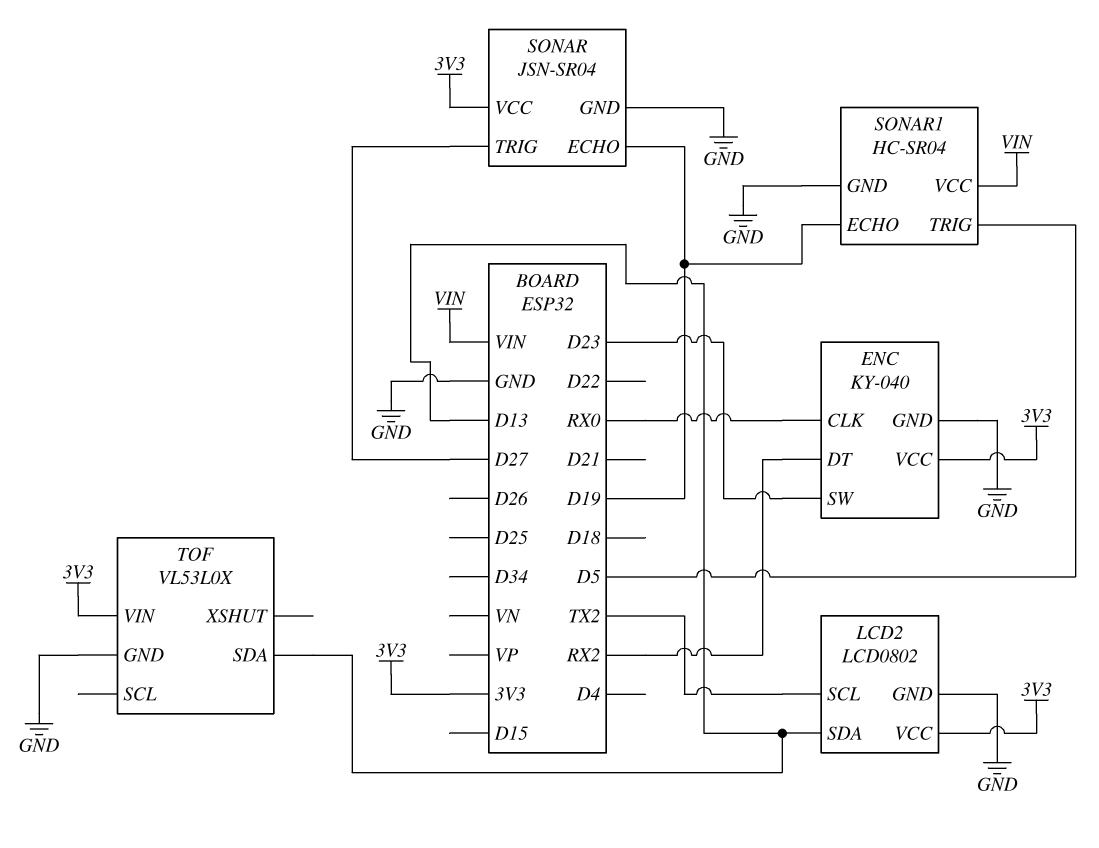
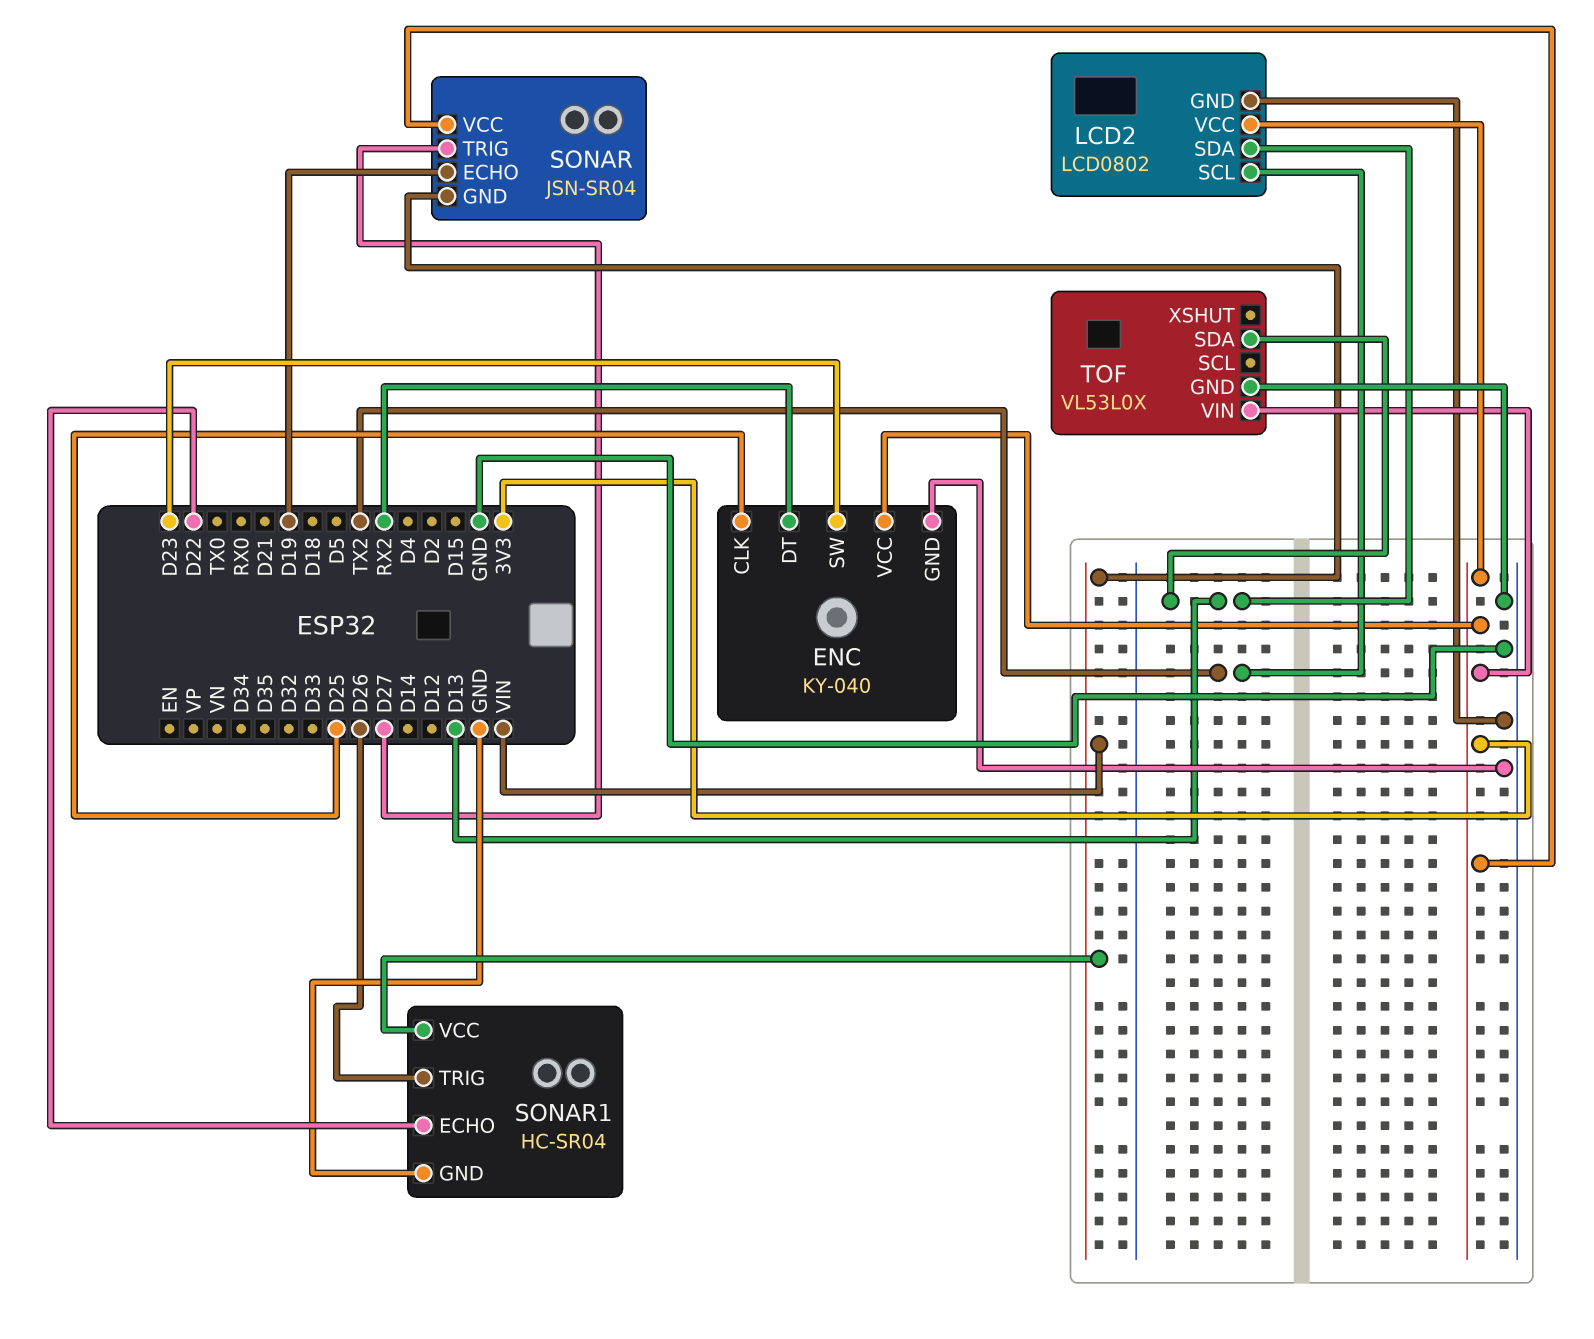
ENC pin CLK: RX0 -> D25
SONAR pin GND: GND -> VIN
SONAR1 pin ECHO: D19 -> D22
SONAR1 pin TRIG: D5 -> D26

